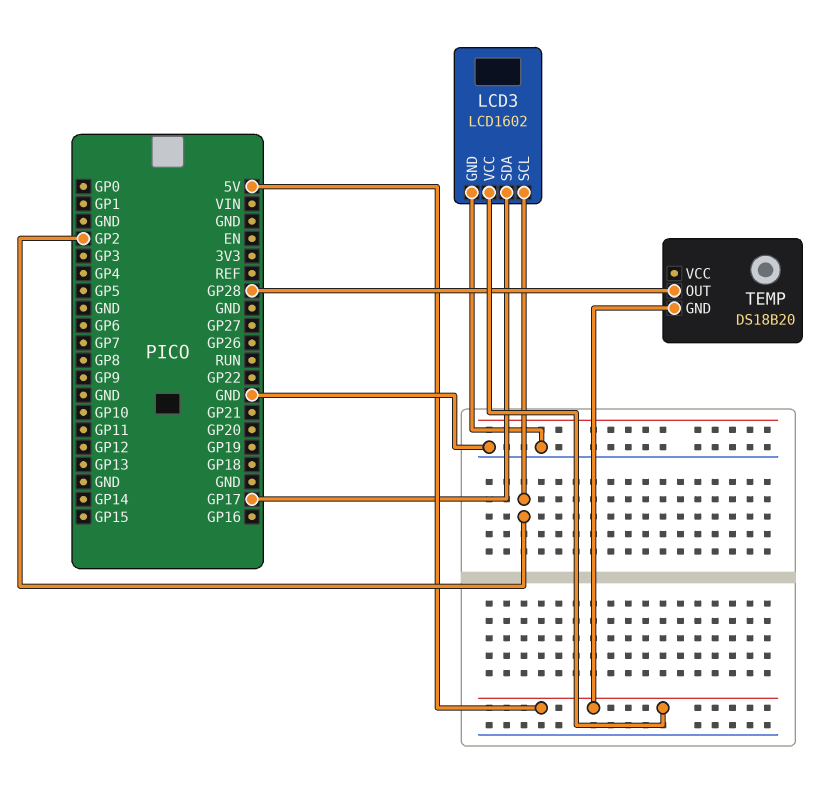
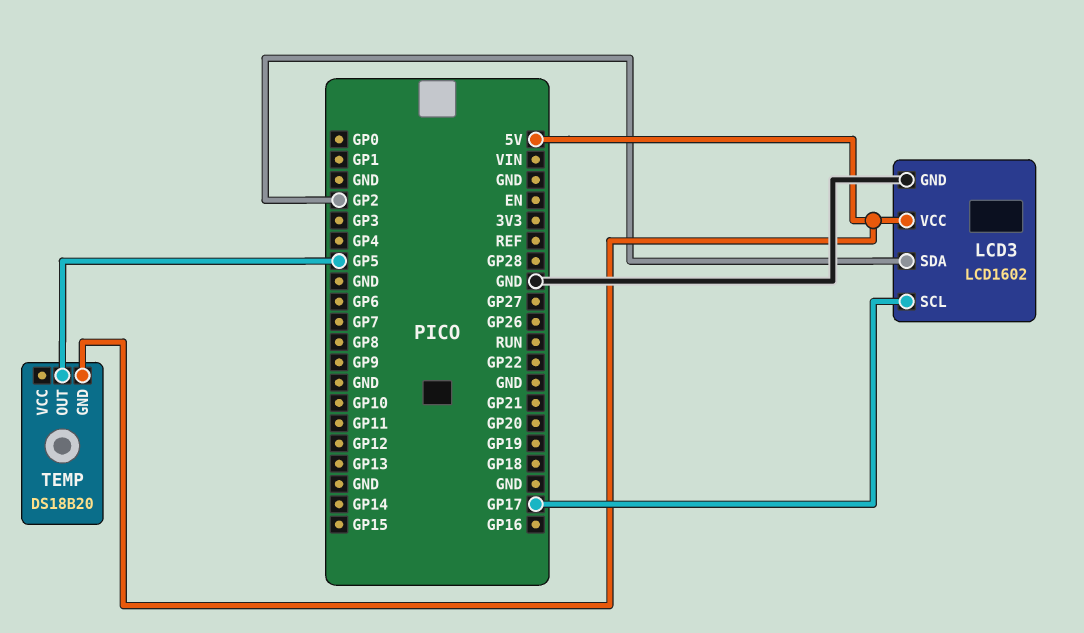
LCD3 pin SCL: GP2 -> GP17
LCD3 pin SDA: GP17 -> GP2
TEMP pin OUT: GP28 -> GP5

